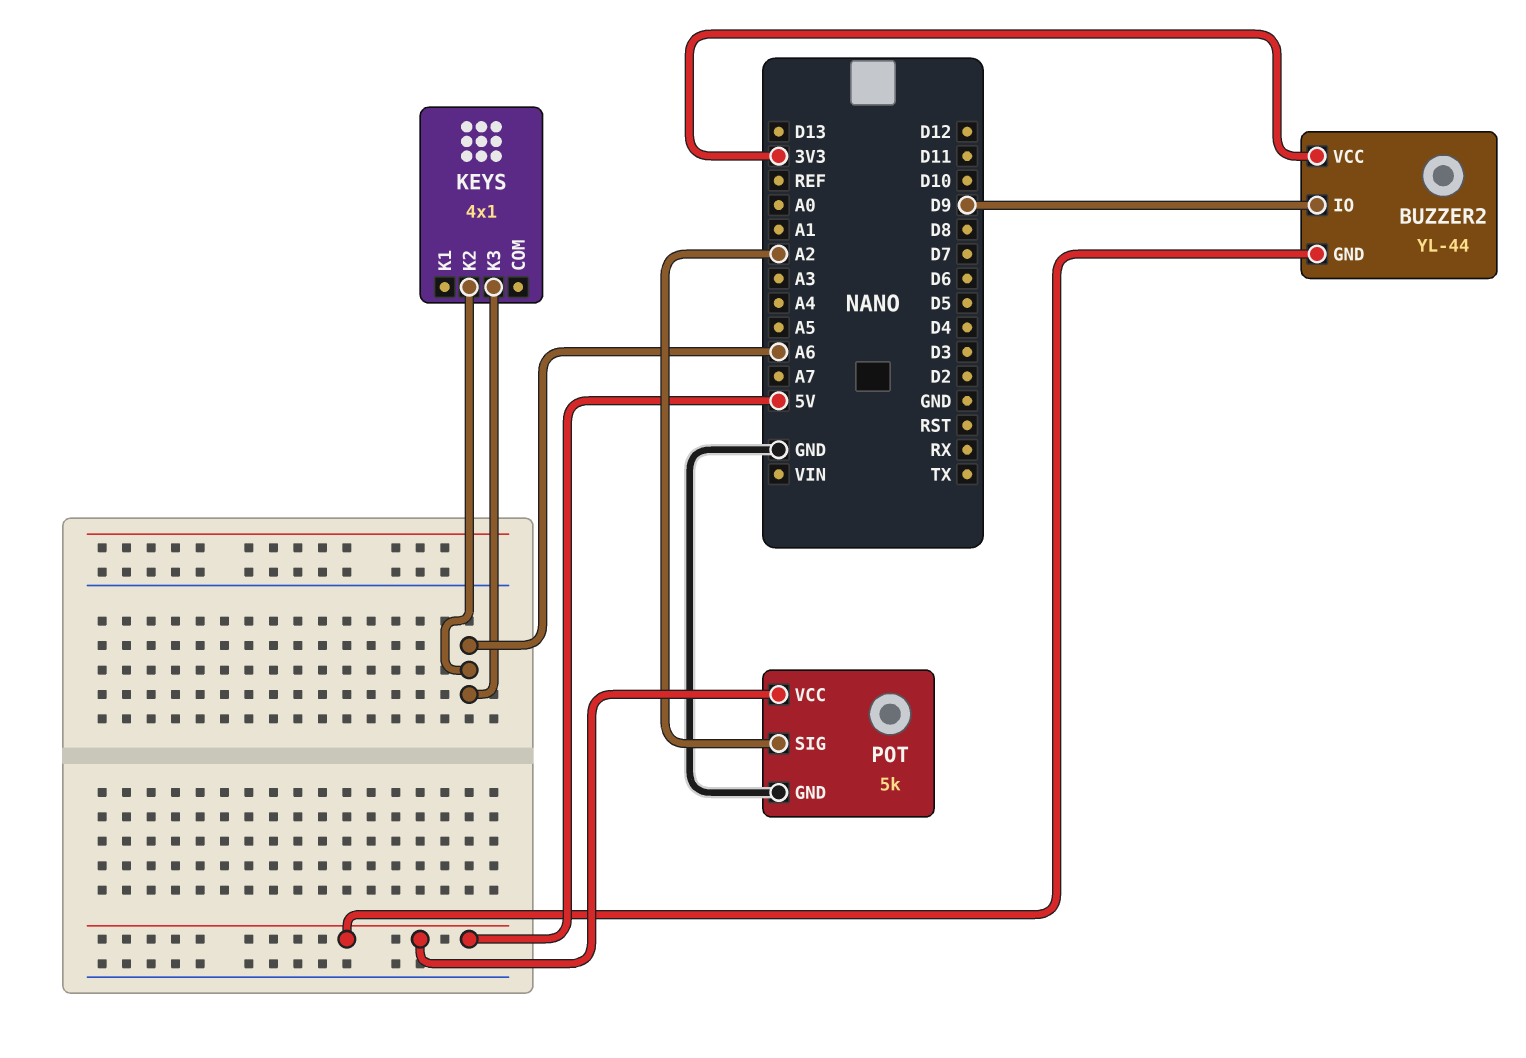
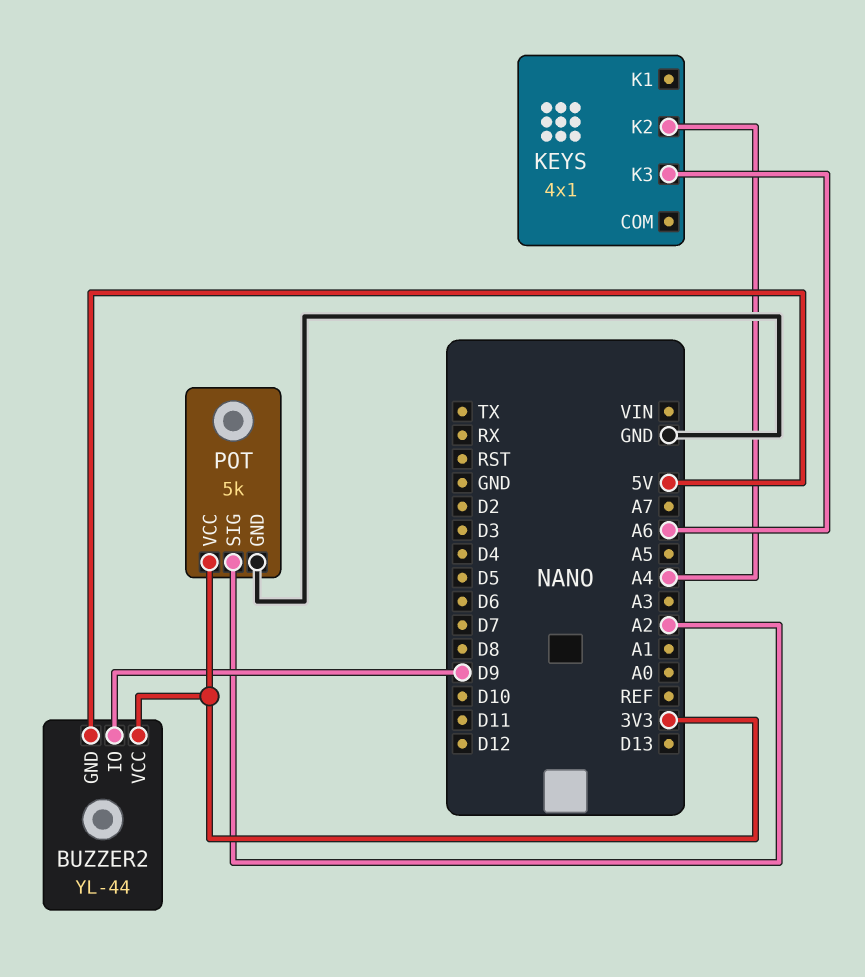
KEYS pin K2: A6 -> A4
POT pin VCC: 5V -> 3V3

